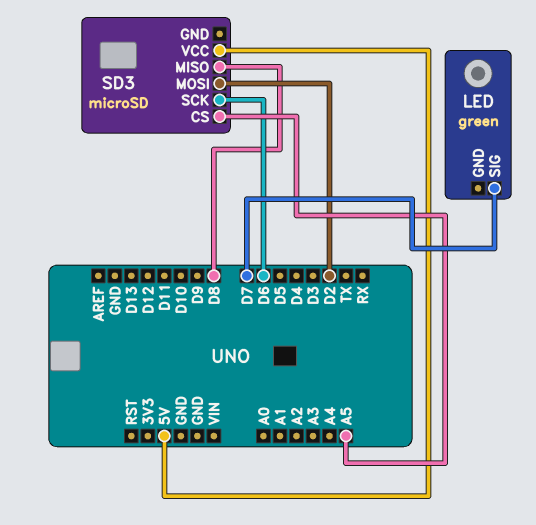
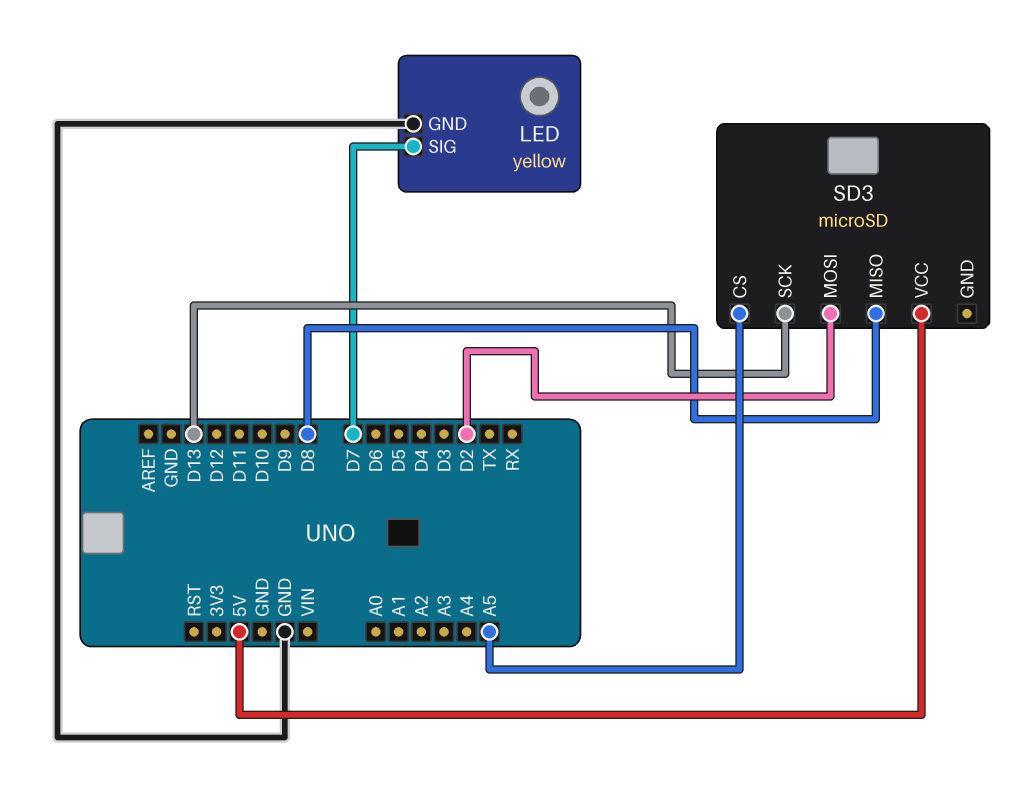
LED: green -> yellow
LED pin GND: none -> GND
SD3 pin SCK: D6 -> D13

